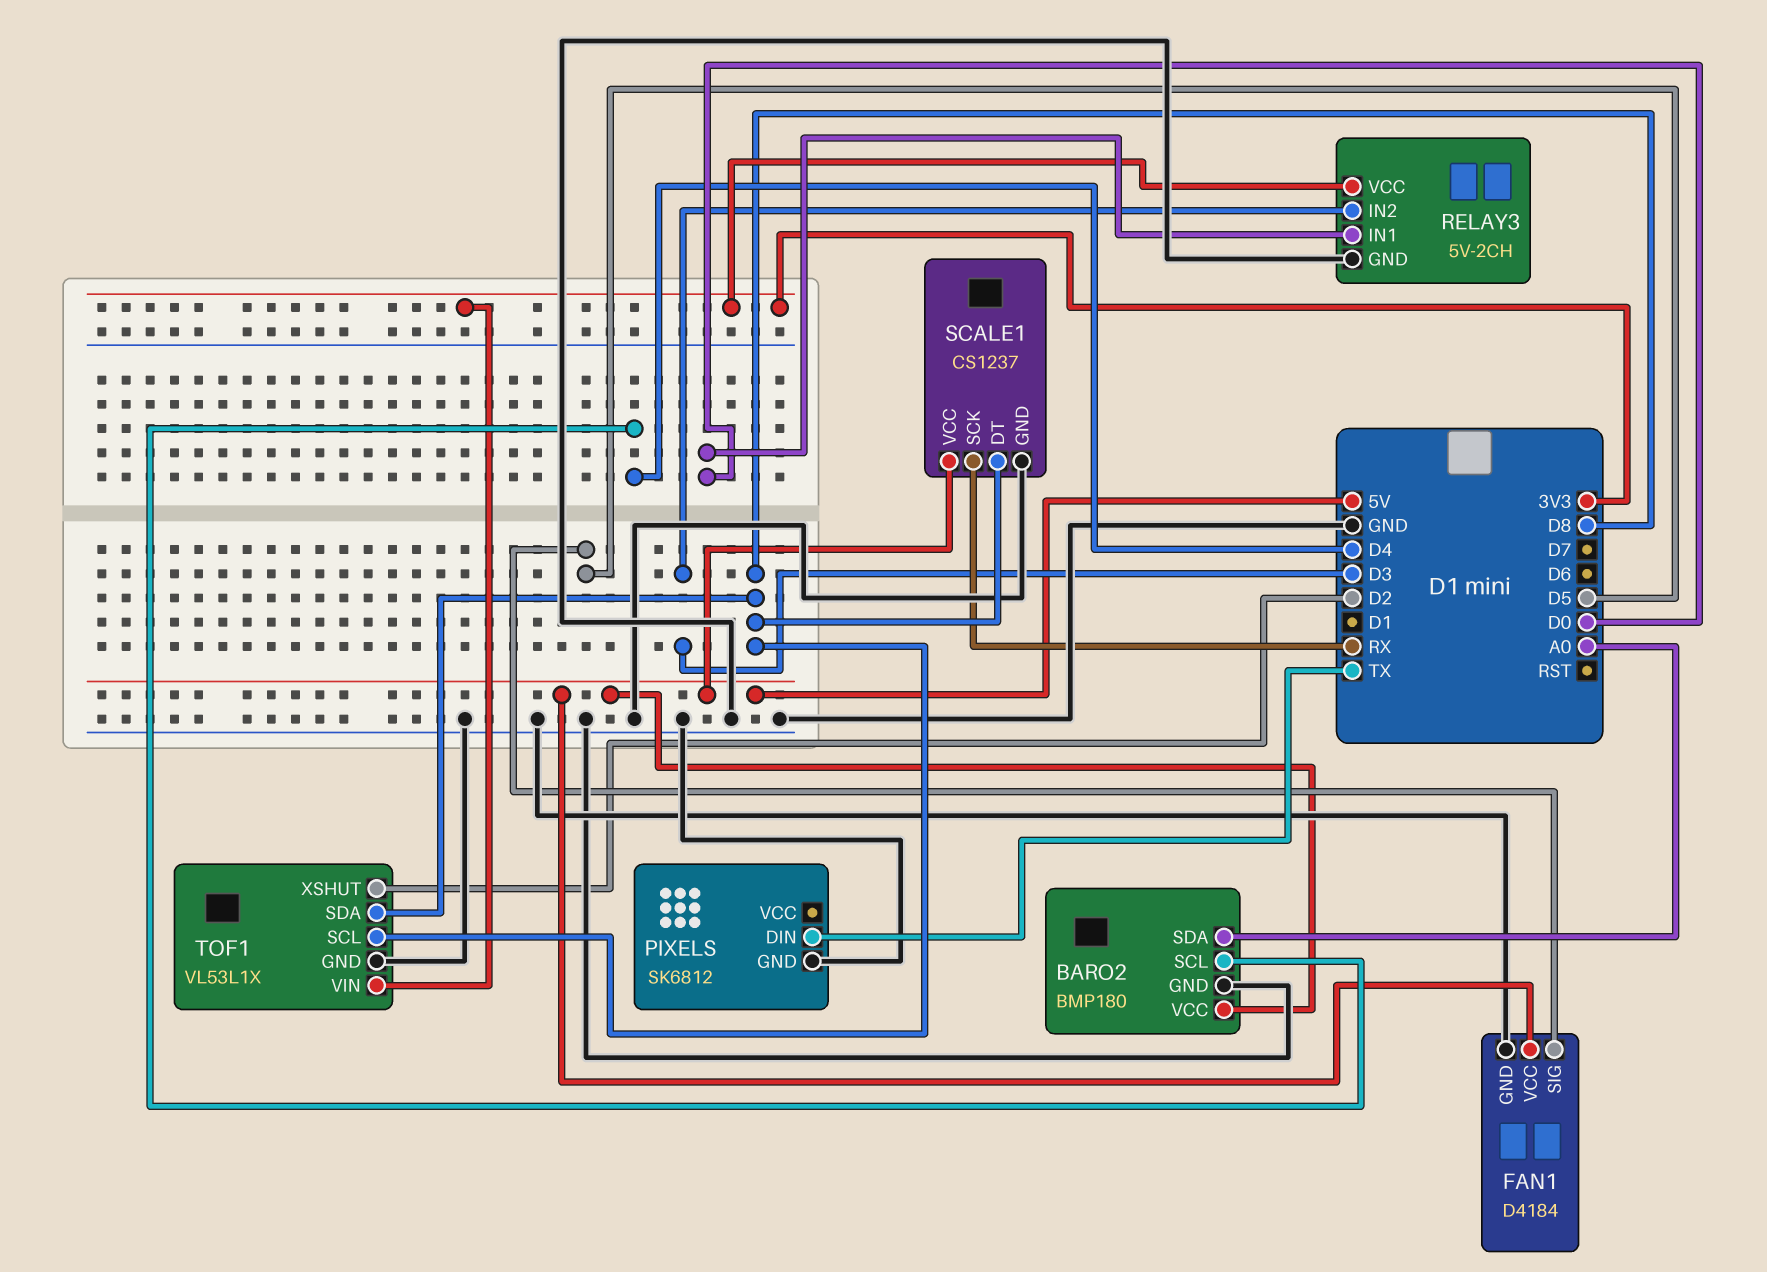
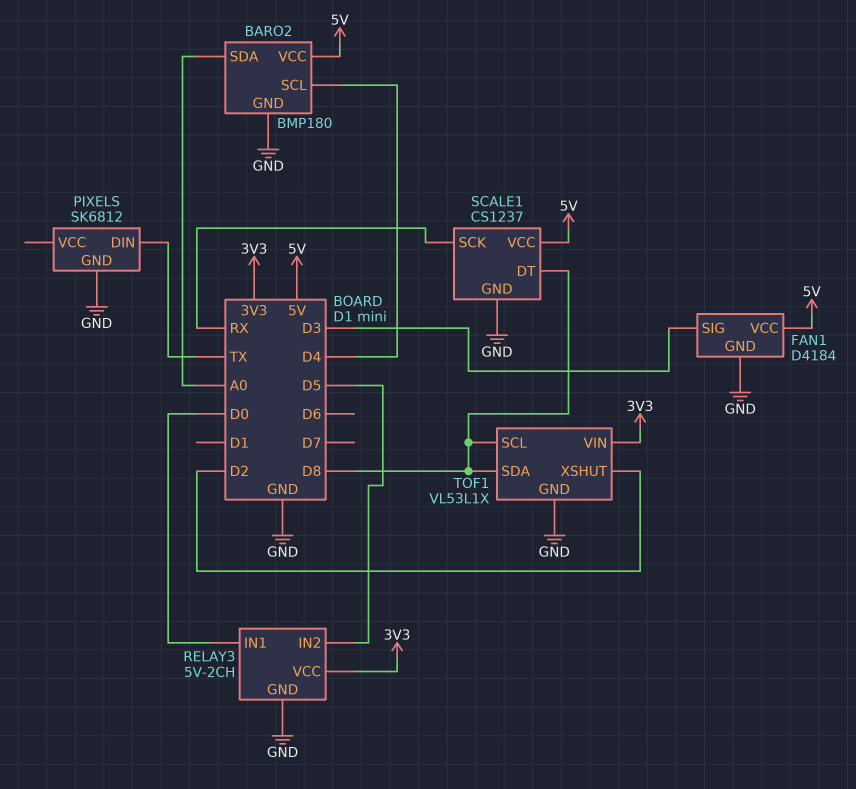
FAN1 pin SIG: D5 -> D3
RELAY3 pin IN2: D3 -> D5

